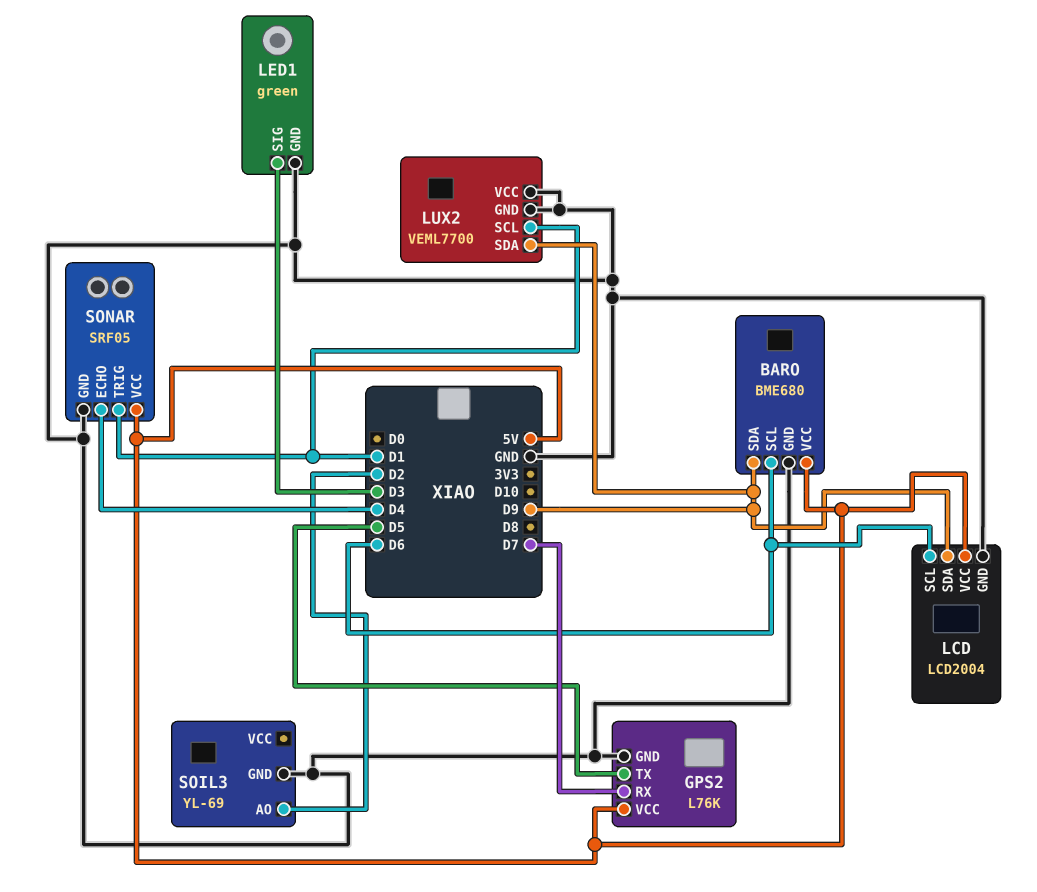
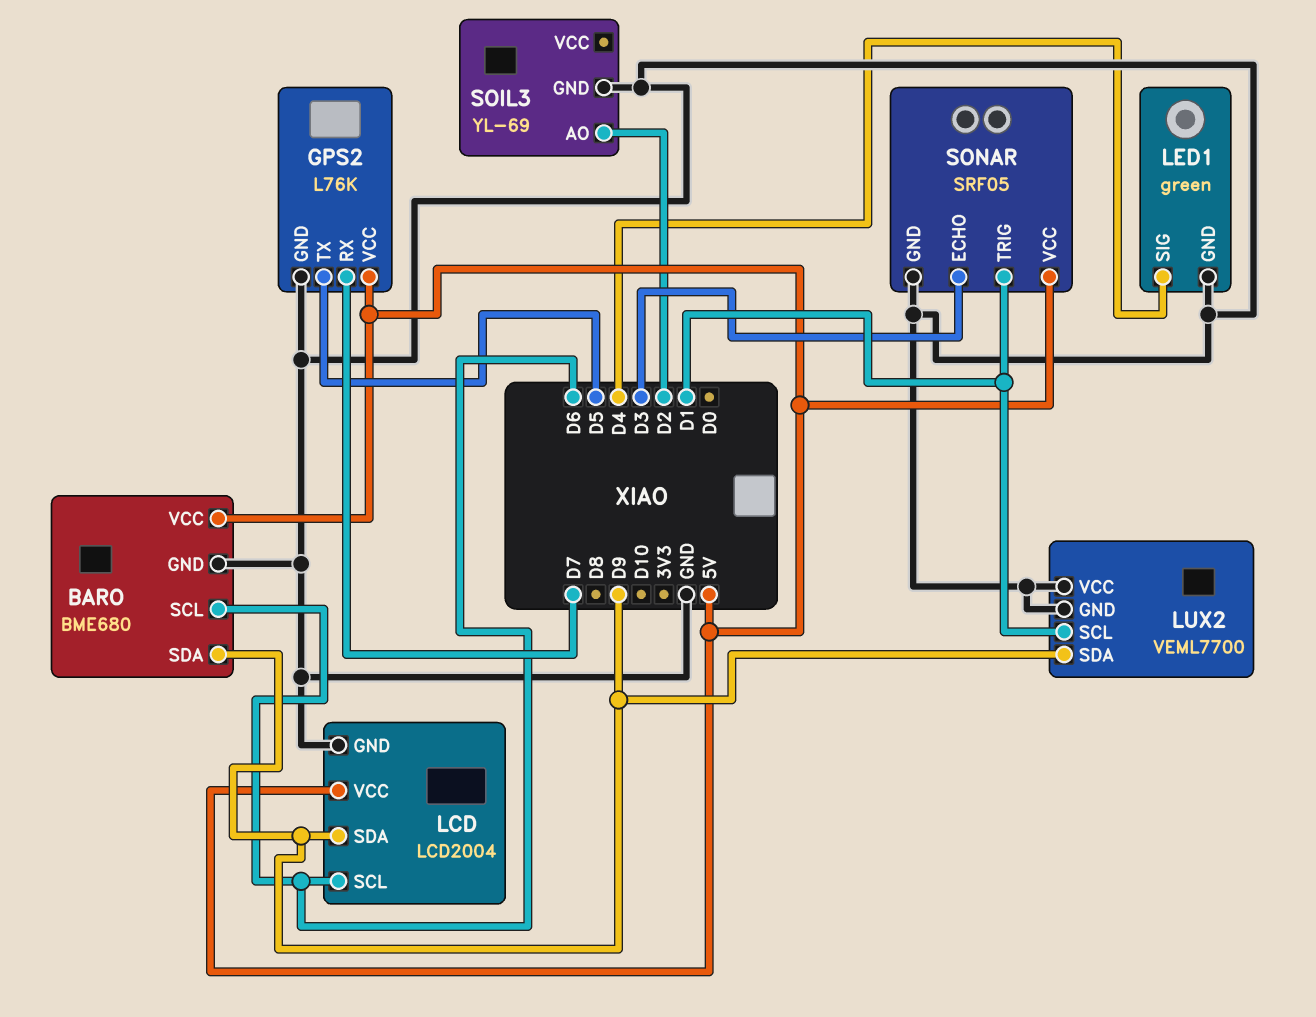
LED1 pin SIG: D3 -> D4
SONAR pin ECHO: D4 -> D3

